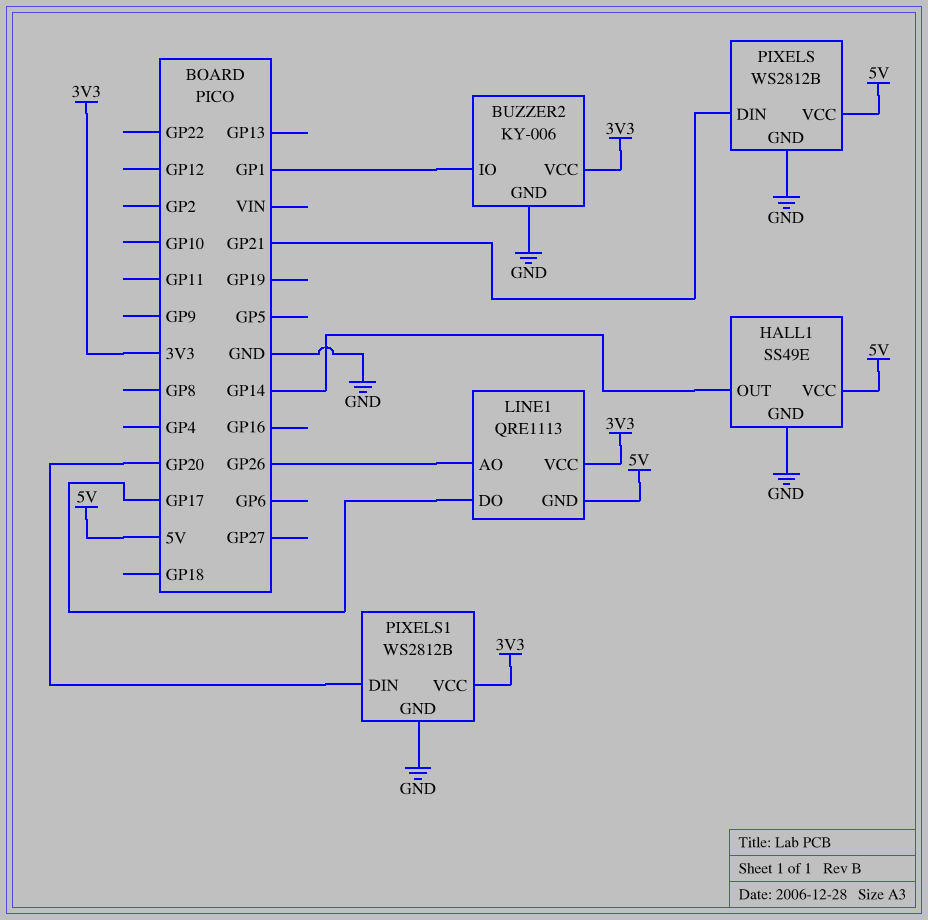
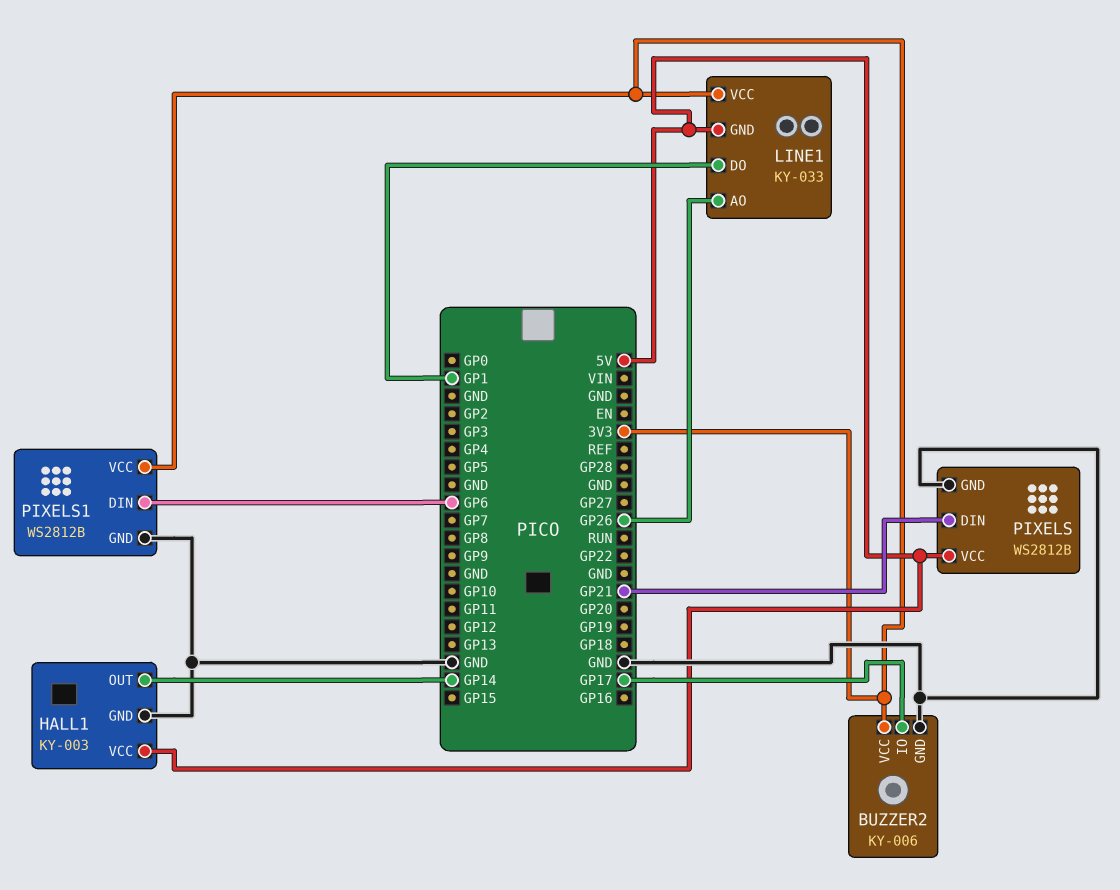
BUZZER2 pin IO: GP1 -> GP17
HALL1: SS49E -> KY-003
LINE1: QRE1113 -> KY-033
LINE1 pin DO: GP17 -> GP1
PIXELS1 pin DIN: GP20 -> GP6

